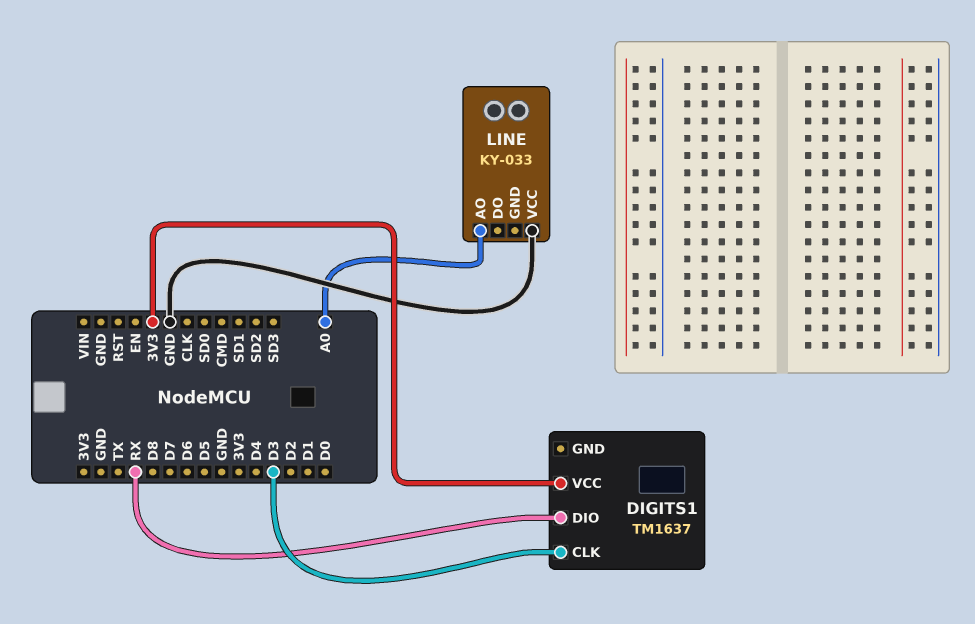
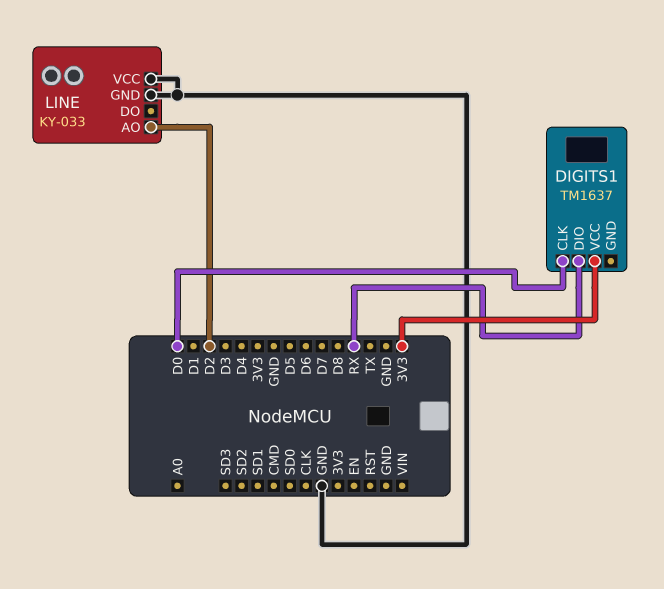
DIGITS1 pin CLK: D3 -> D0
LINE pin AO: A0 -> D2
LINE pin GND: none -> GND

